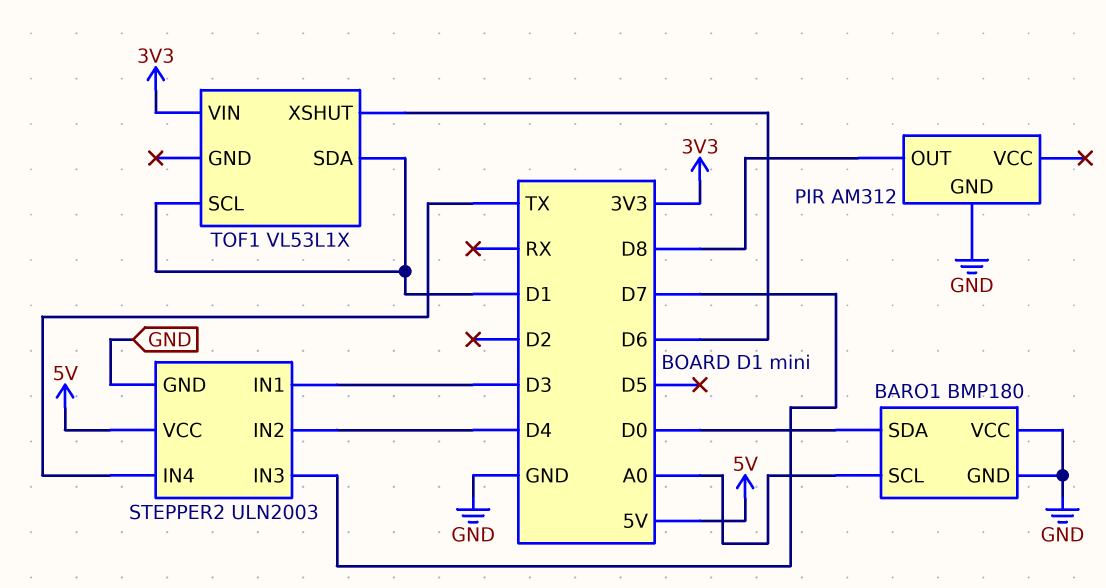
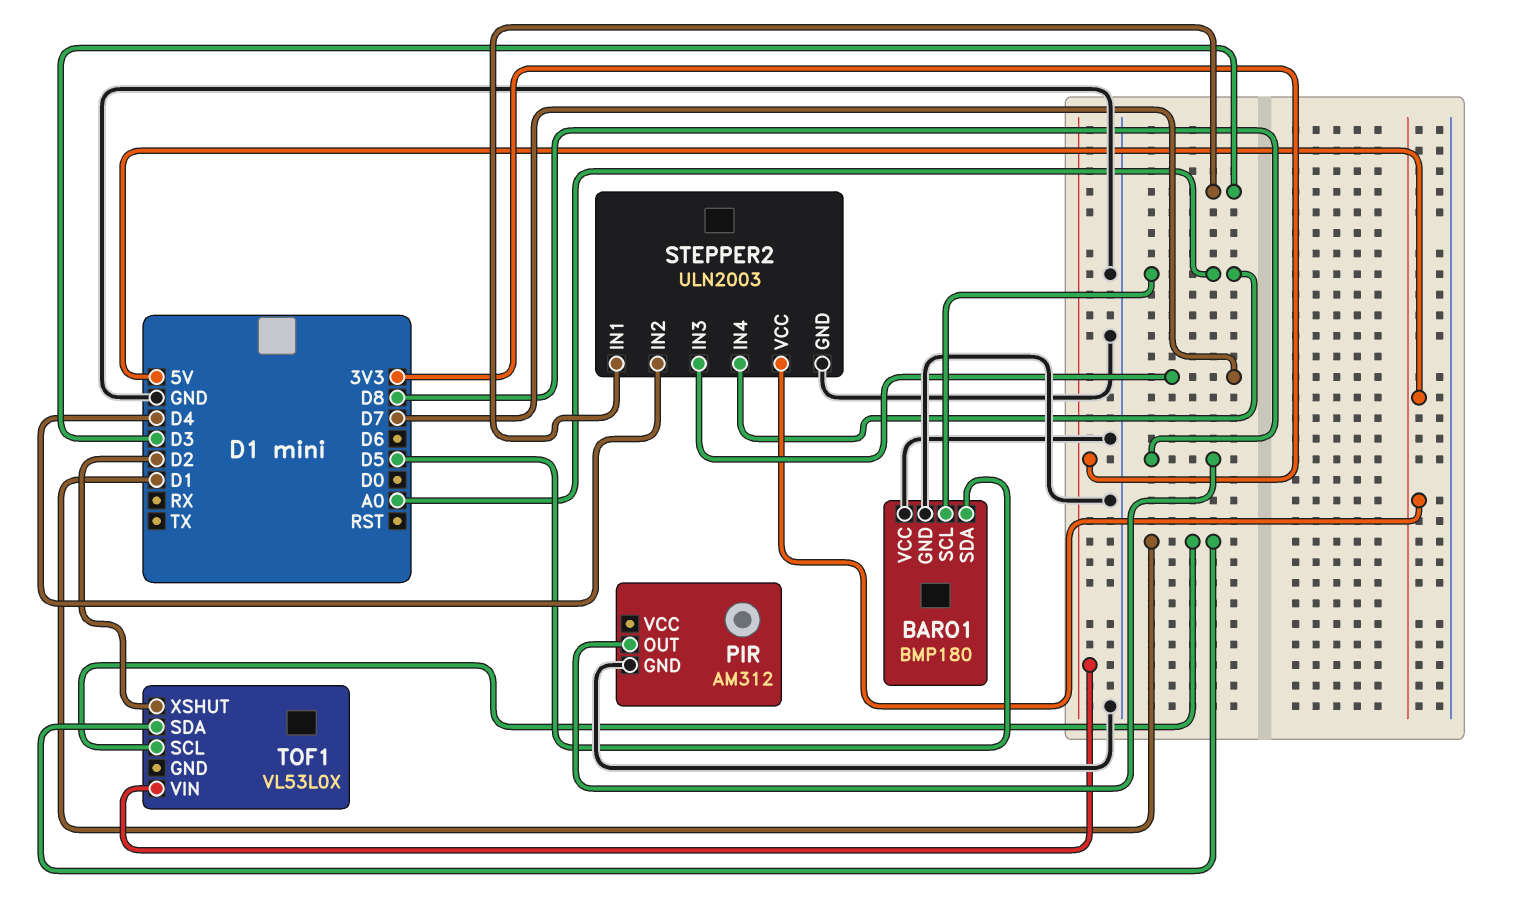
BARO1 pin SDA: D0 -> D5
STEPPER2 pin IN4: TX -> A0
TOF1: VL53L1X -> VL53L0X
TOF1 pin XSHUT: D6 -> D2

